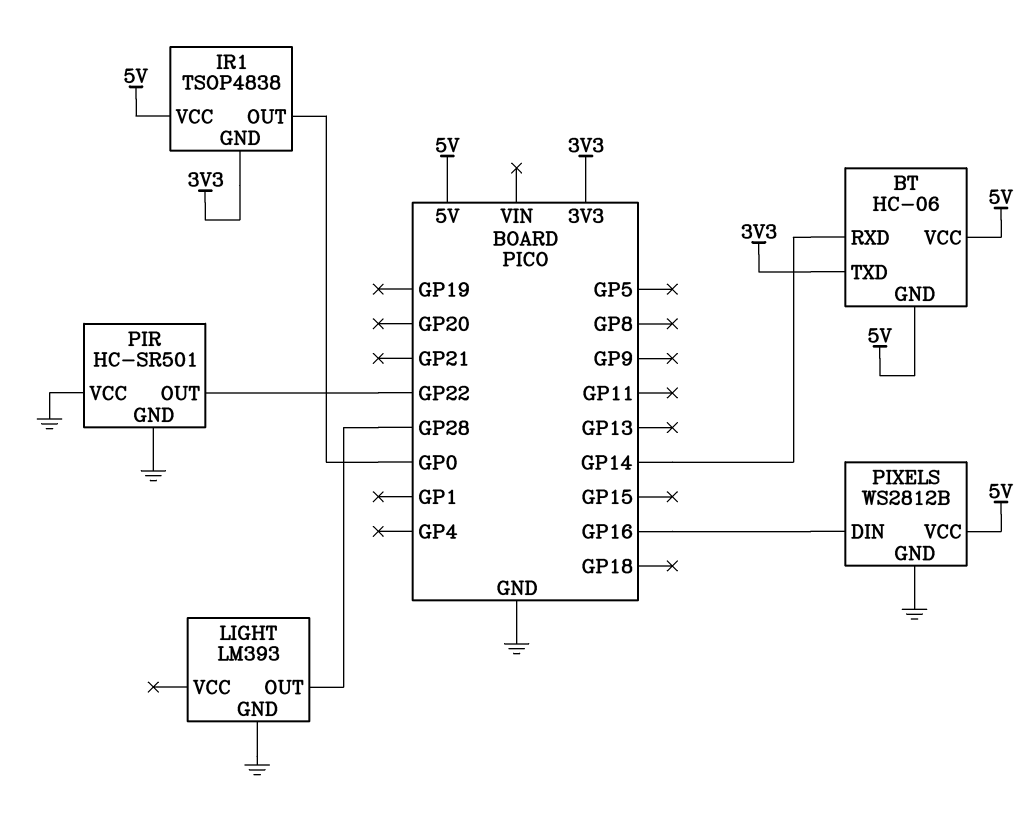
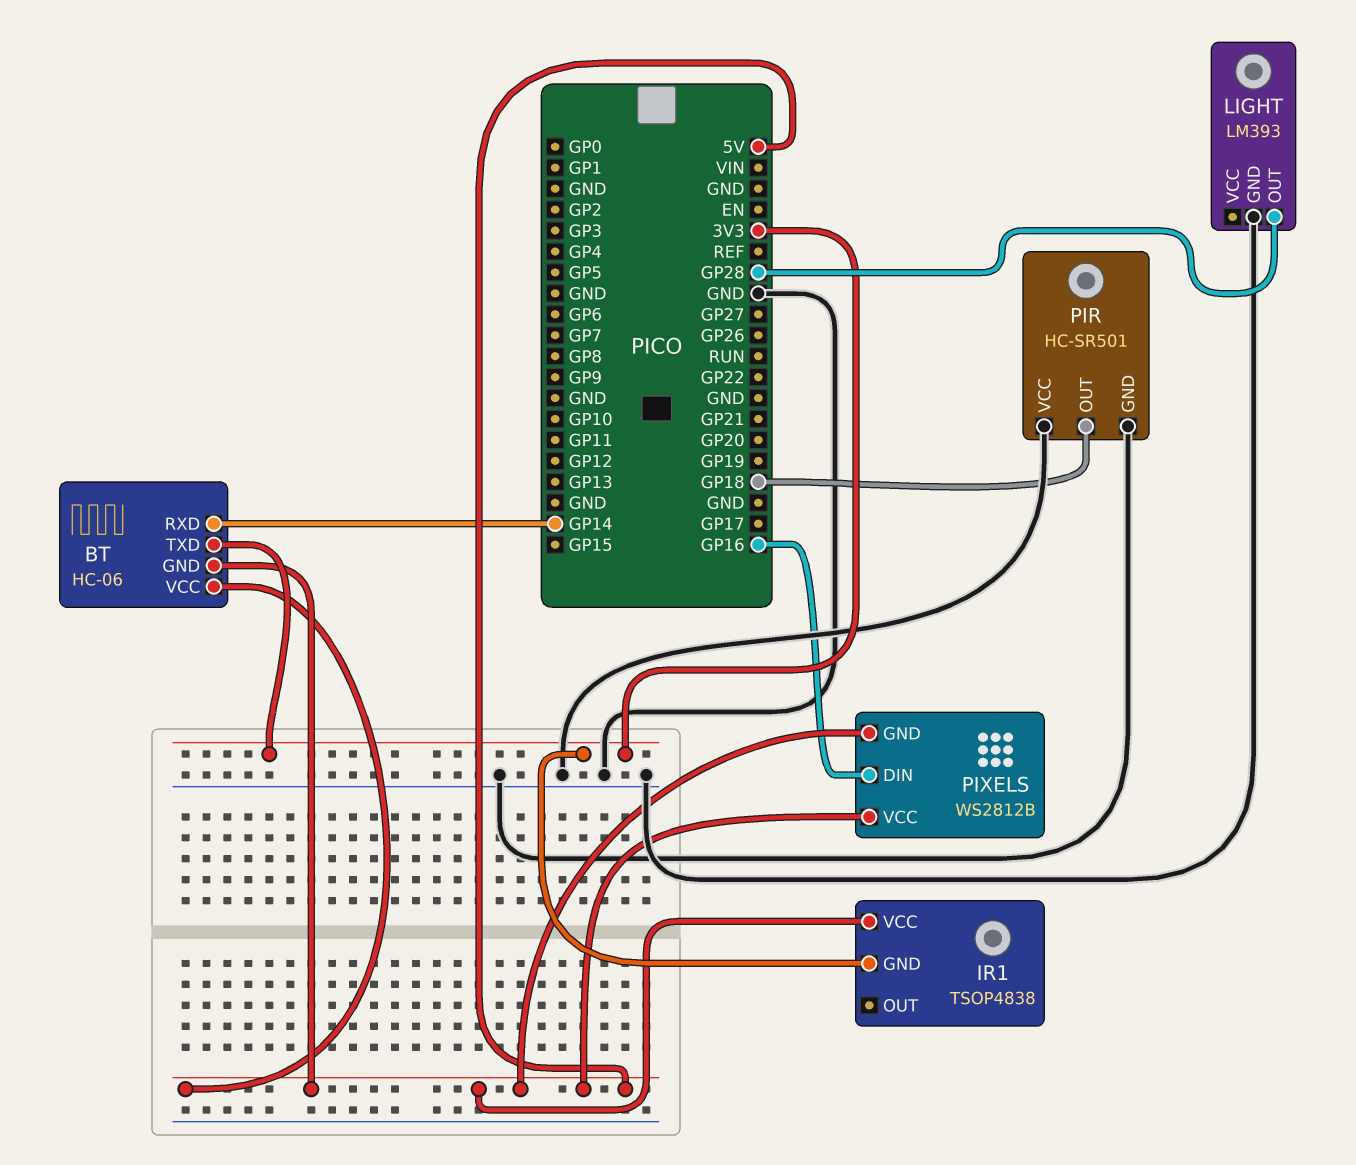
IR1 pin OUT: GP0 -> none
PIR pin OUT: GP22 -> GP18
PIXELS pin GND: GND -> 5V

